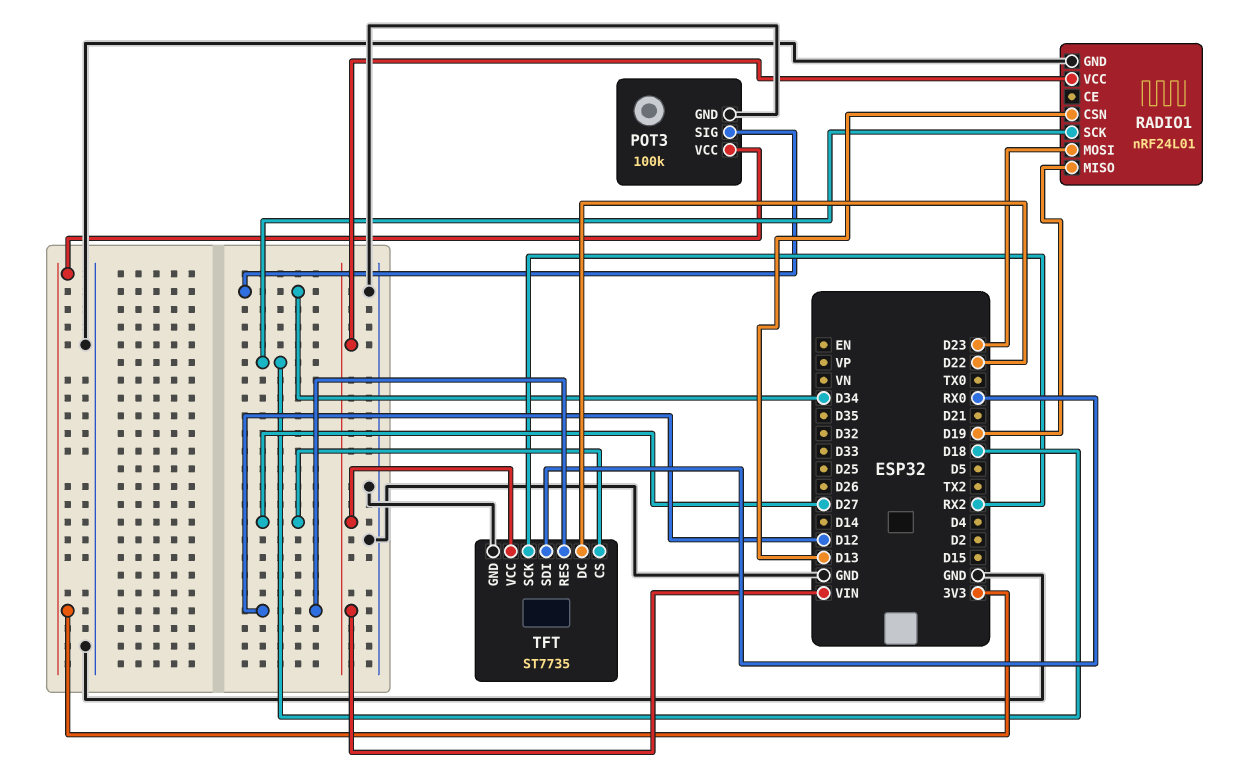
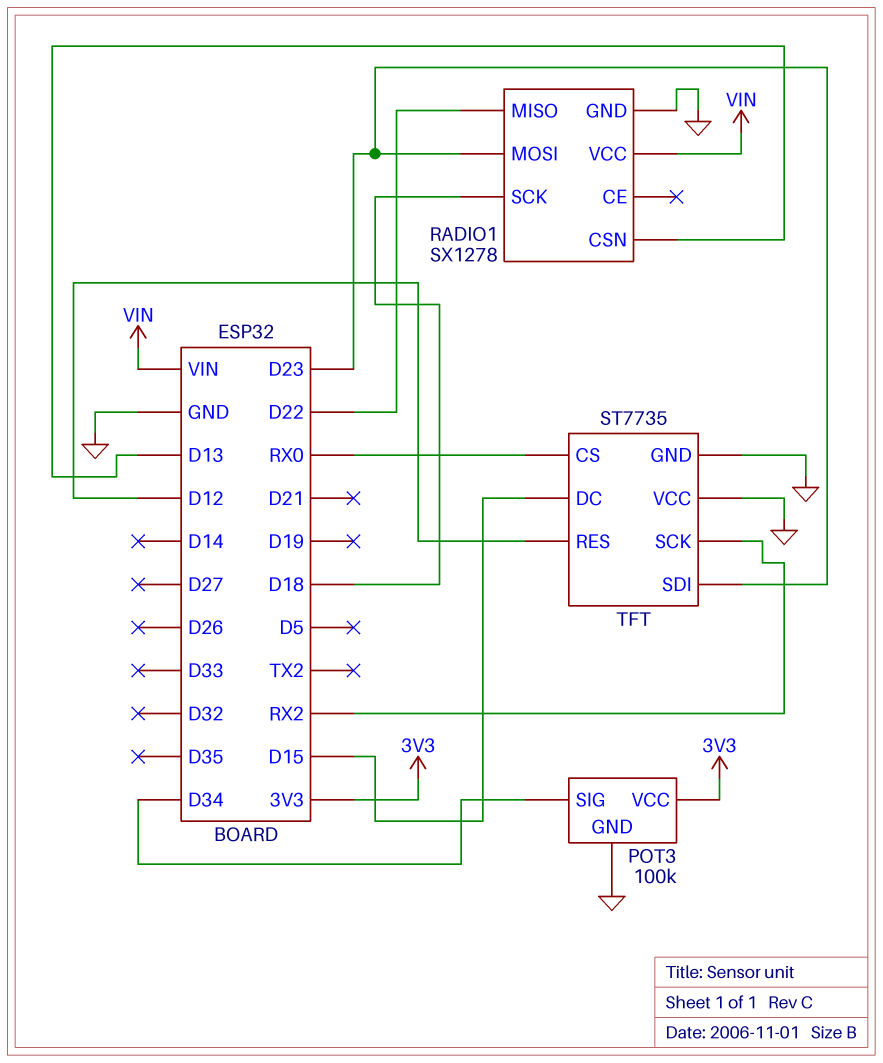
RADIO1: nRF24L01 -> SX1278
RADIO1 pin MISO: D19 -> D22
TFT pin CS: D27 -> RX0
TFT pin DC: D22 -> D15
TFT pin SDI: RX0 -> D23
TFT pin VCC: VIN -> GND

